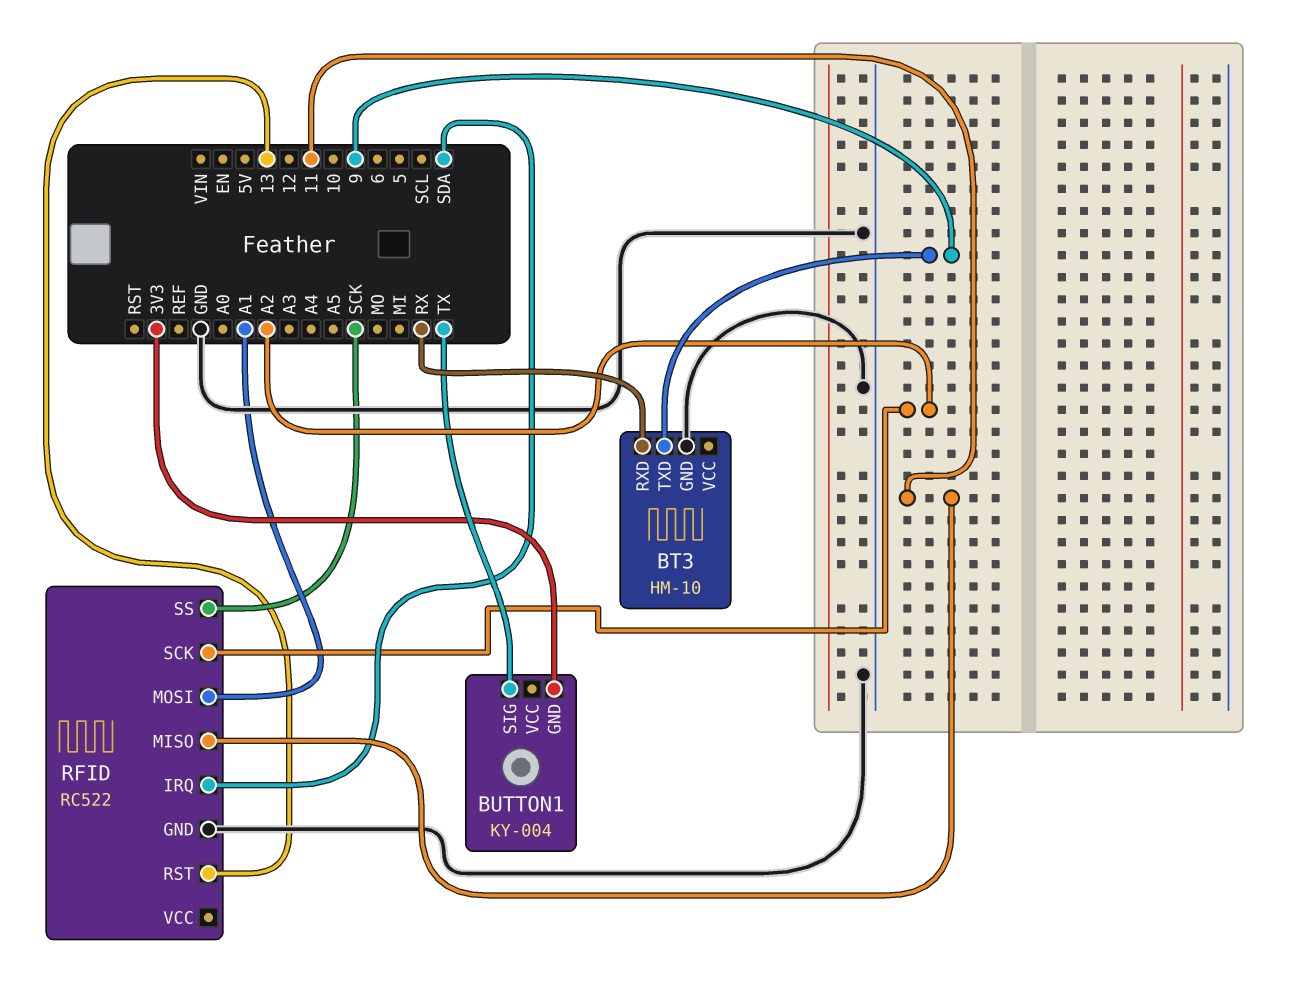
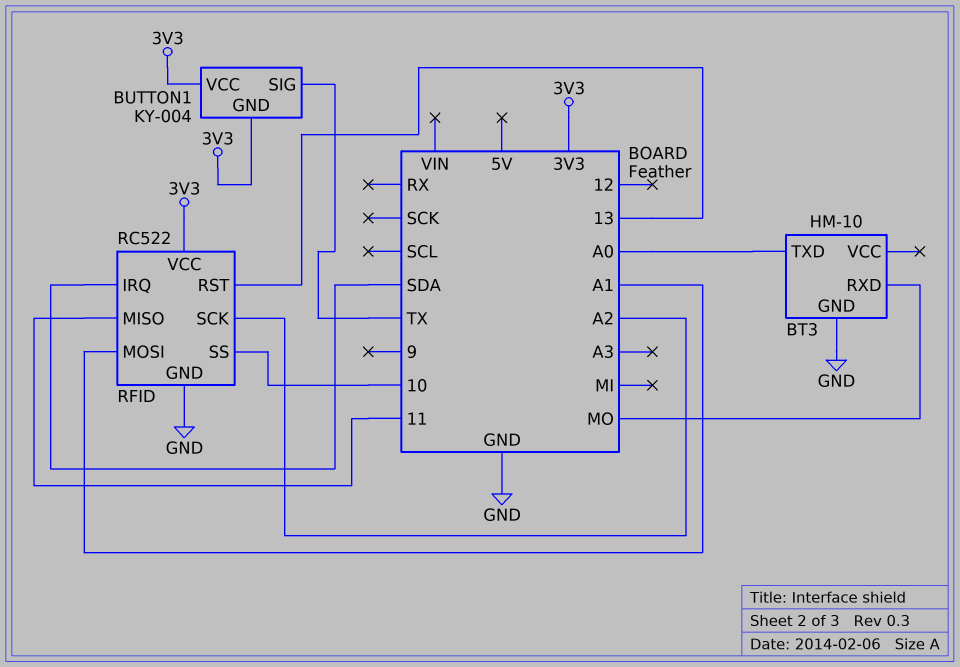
BT3 pin RXD: RX -> MO
BT3 pin TXD: 9 -> A0
BUTTON1 pin VCC: none -> 3V3
RFID pin SS: SCK -> 10
RFID pin VCC: none -> 3V3

